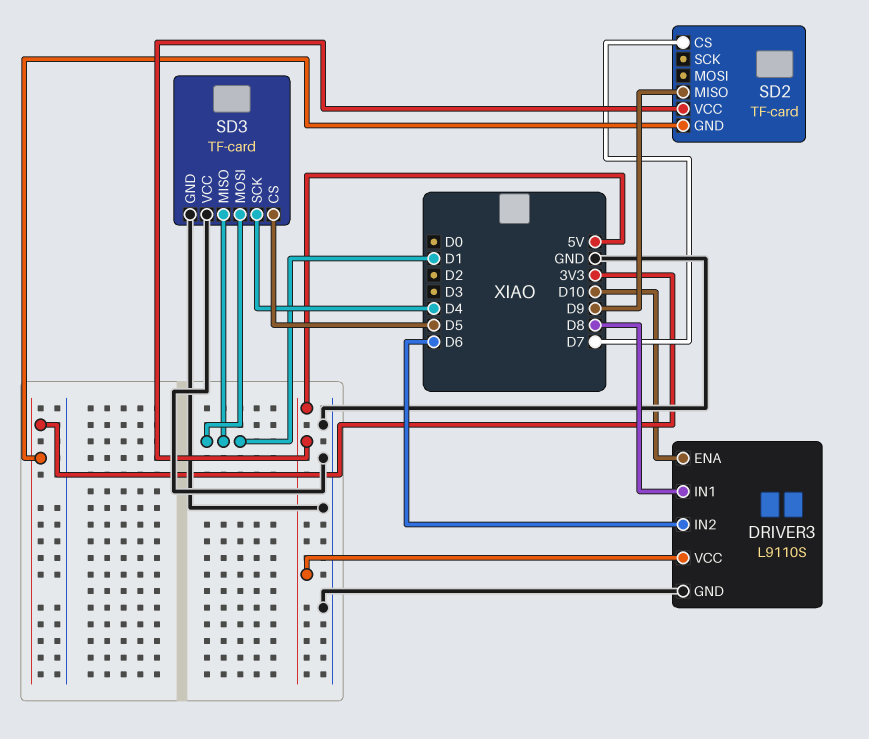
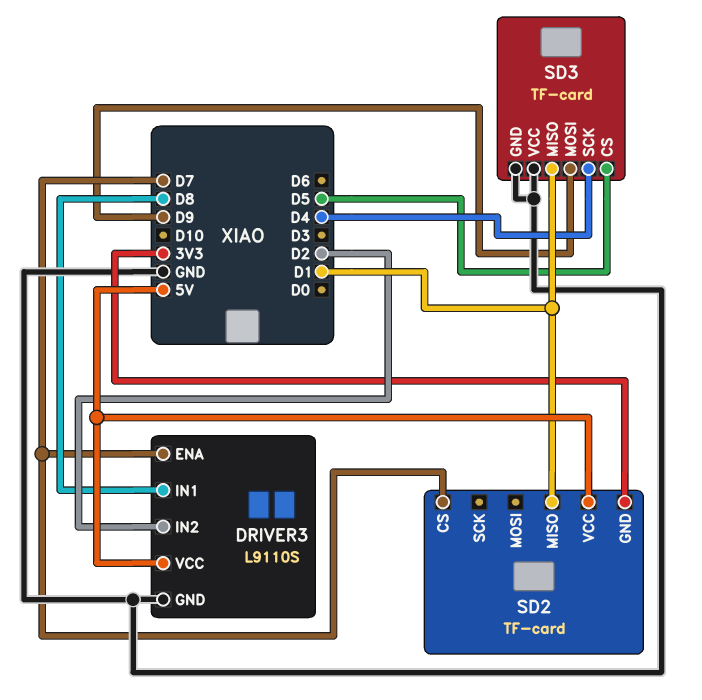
DRIVER3 pin ENA: D10 -> D7
DRIVER3 pin IN2: D6 -> D2
SD2 pin MISO: D9 -> D1
SD3 pin MOSI: D1 -> D9

